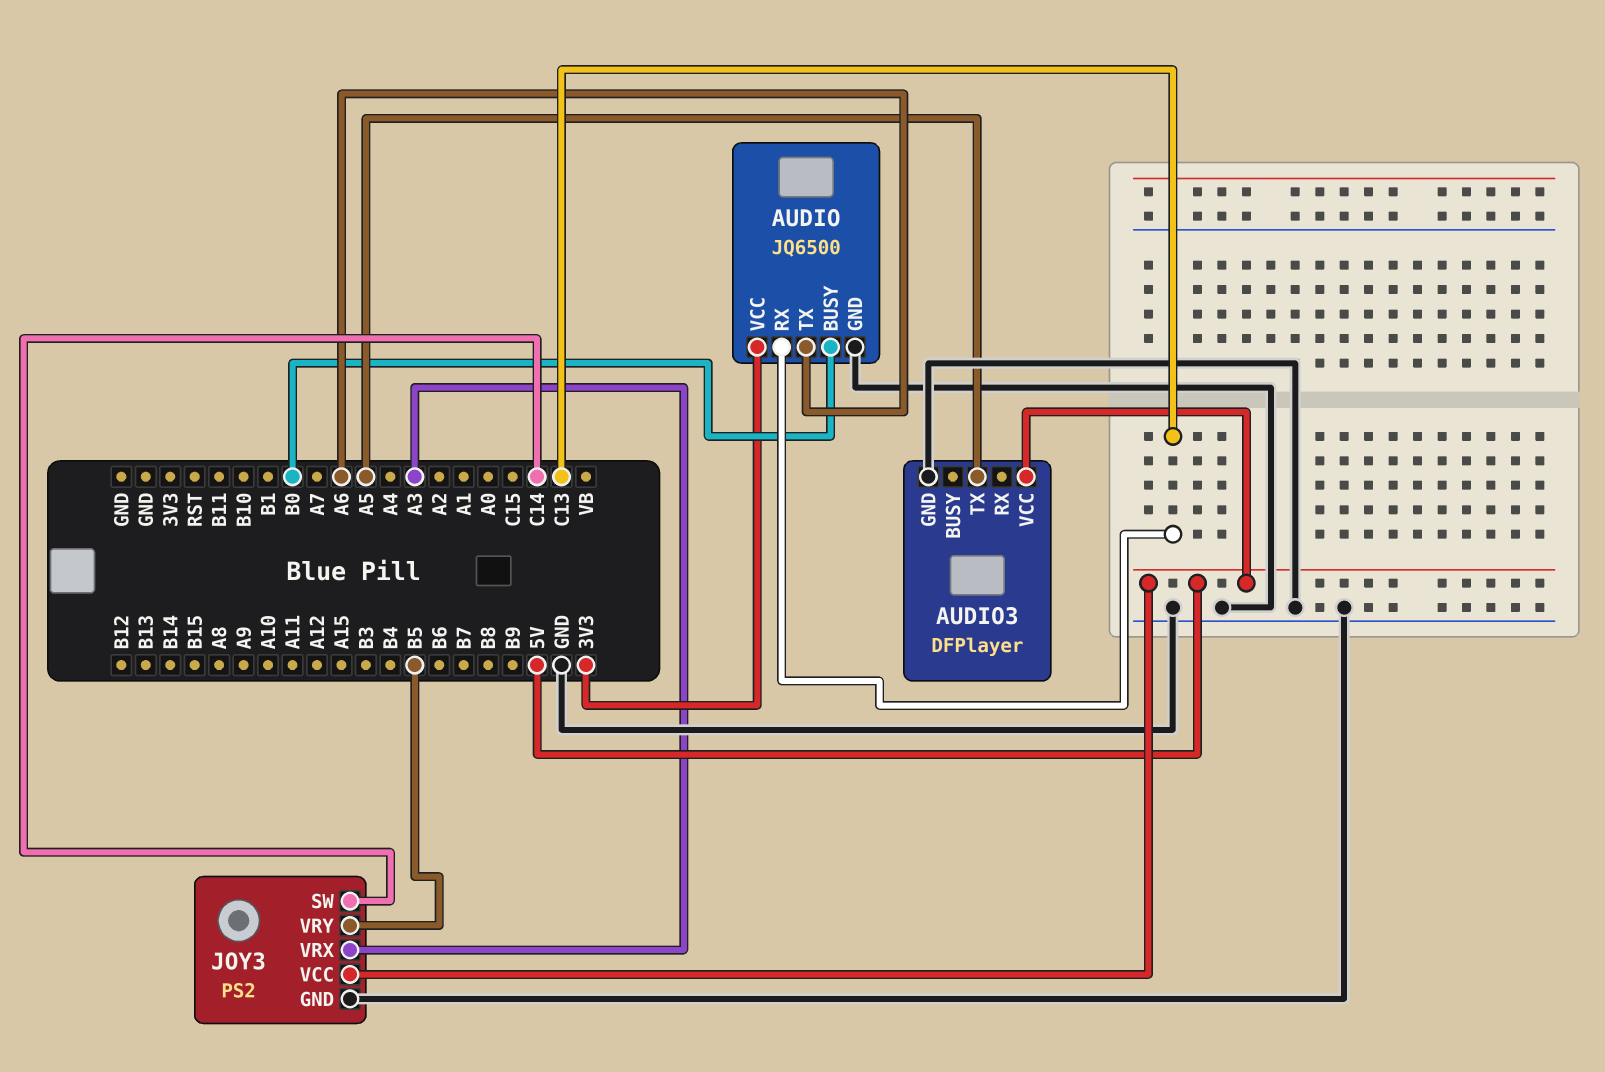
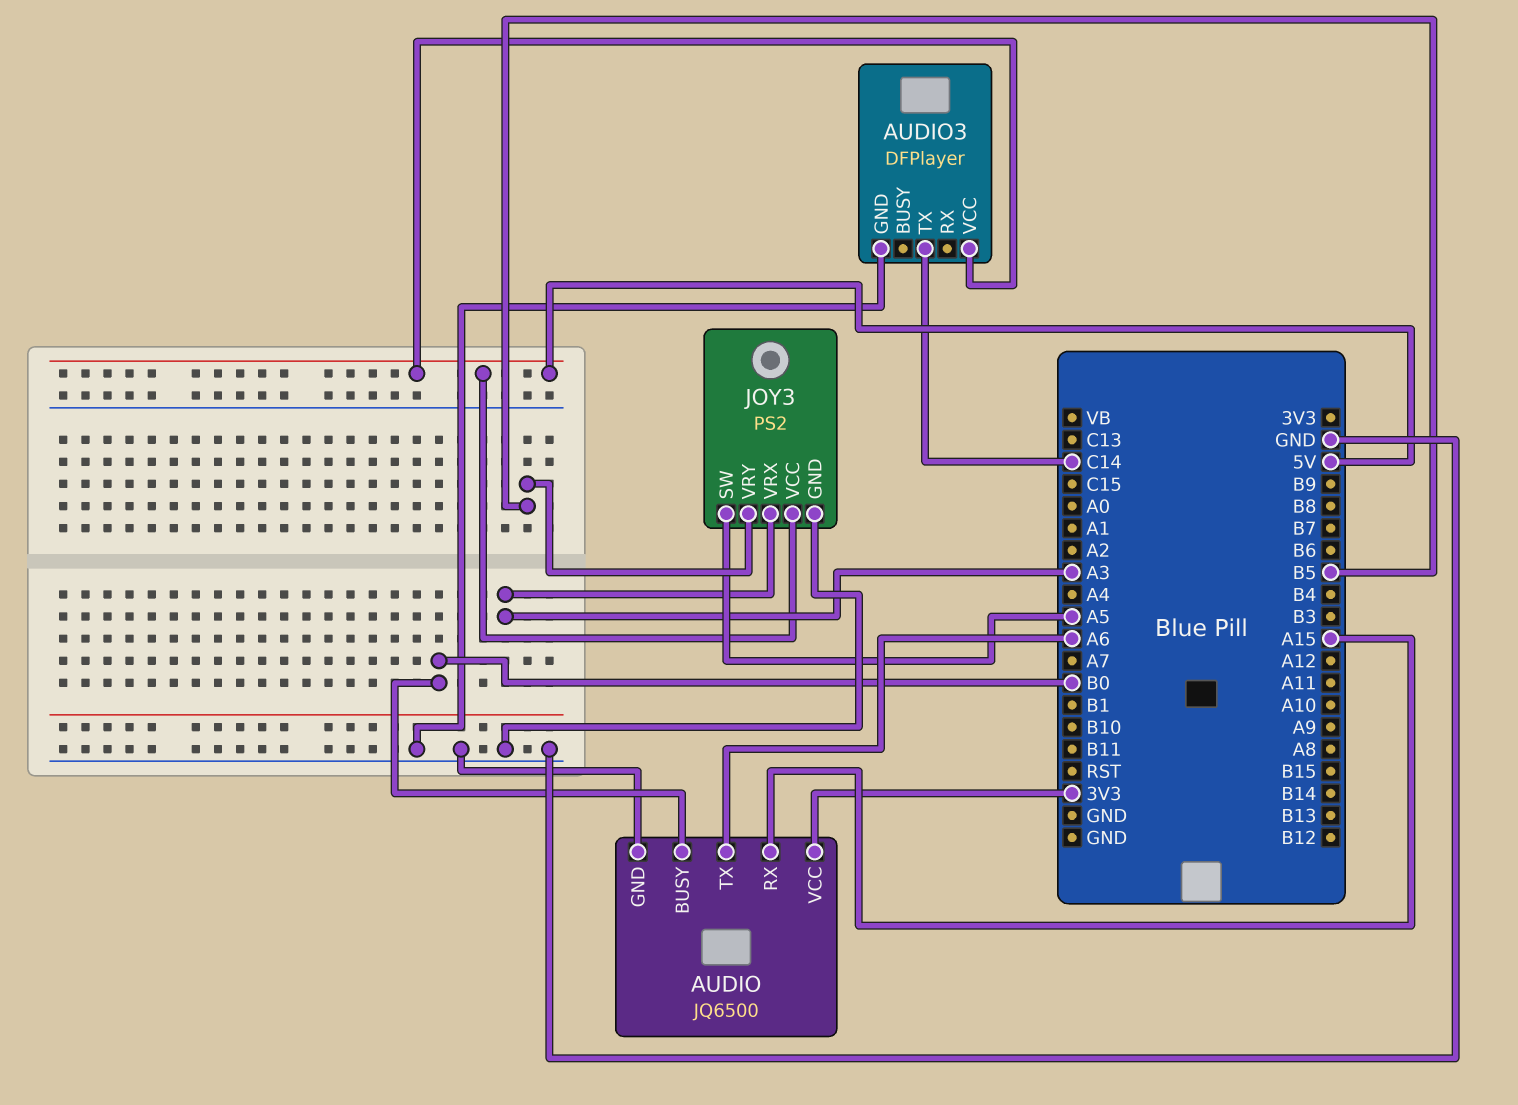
AUDIO pin RX: C13 -> A15
AUDIO3 pin TX: A5 -> C14
JOY3 pin SW: C14 -> A5

